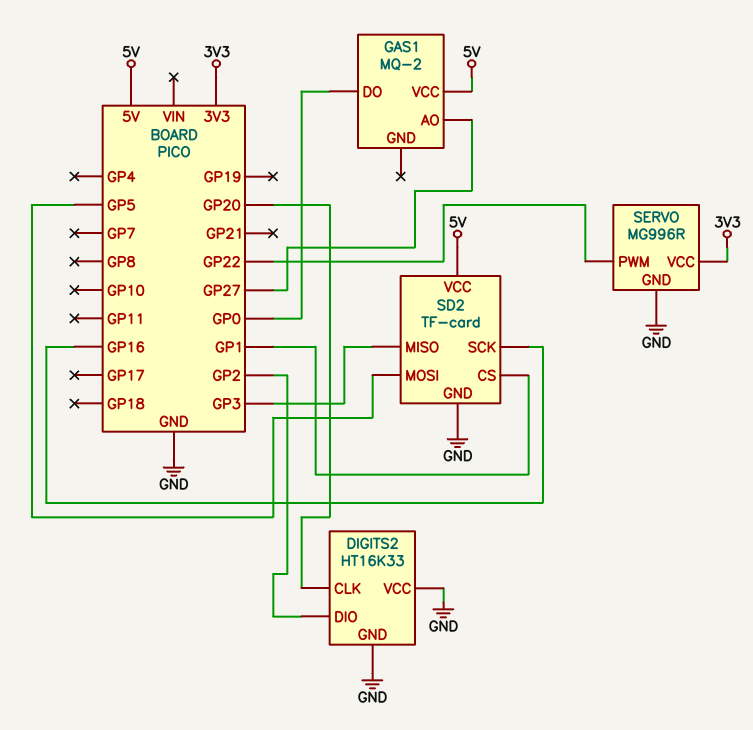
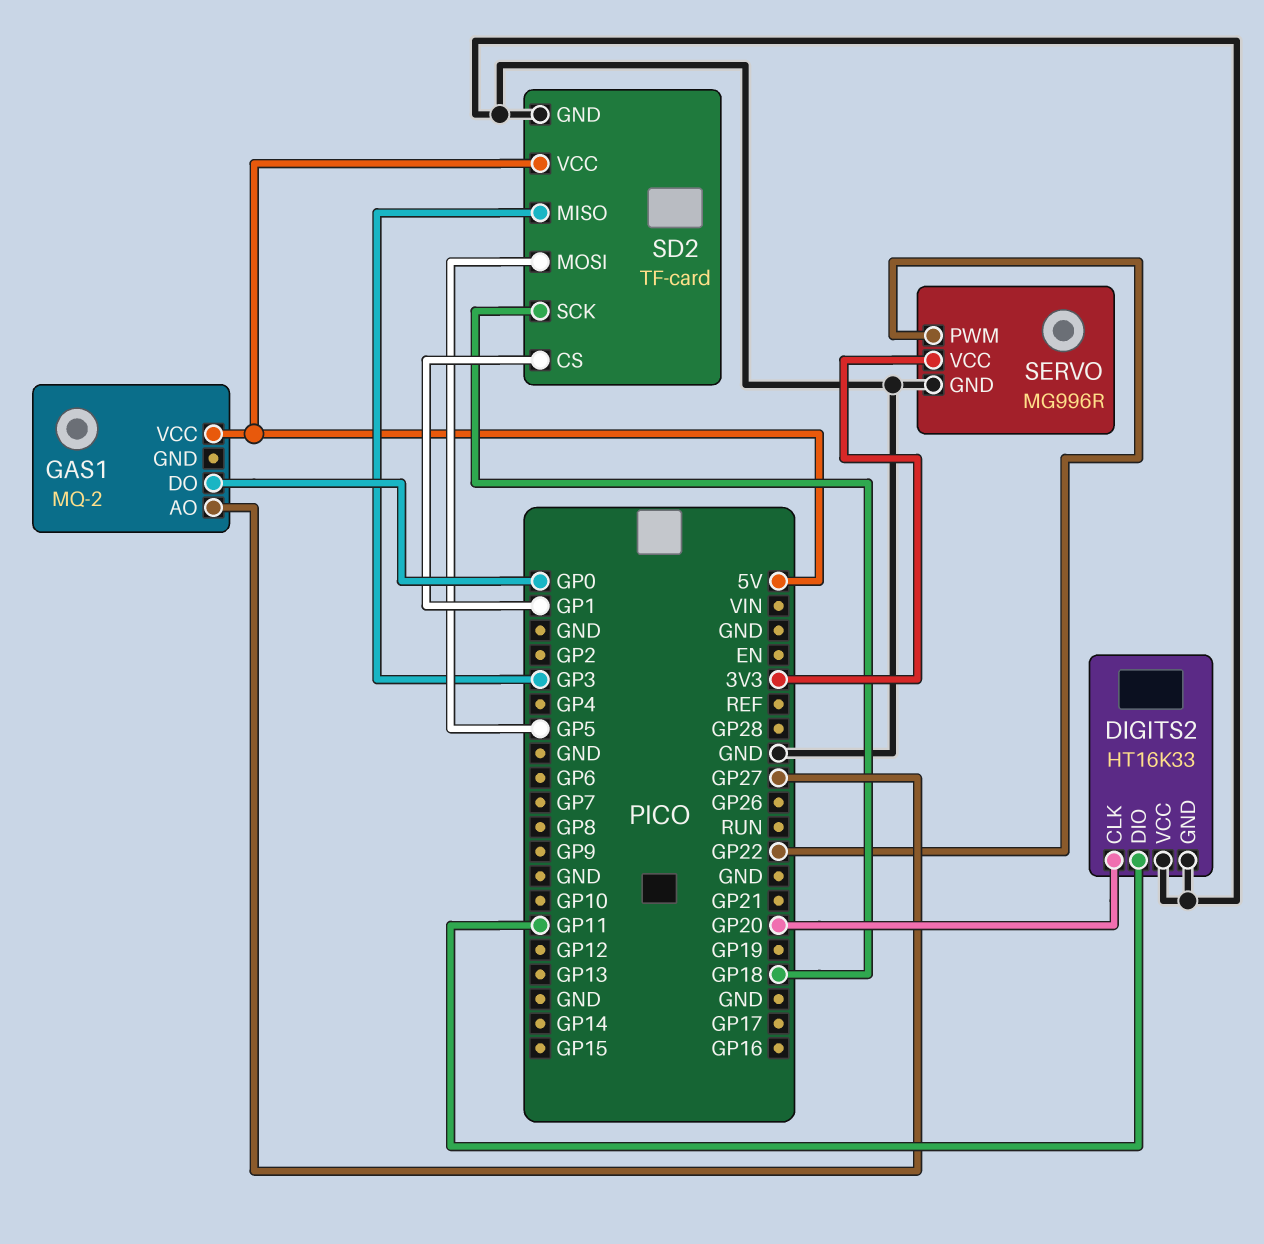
DIGITS2 pin DIO: GP2 -> GP11
SD2 pin SCK: GP16 -> GP18

